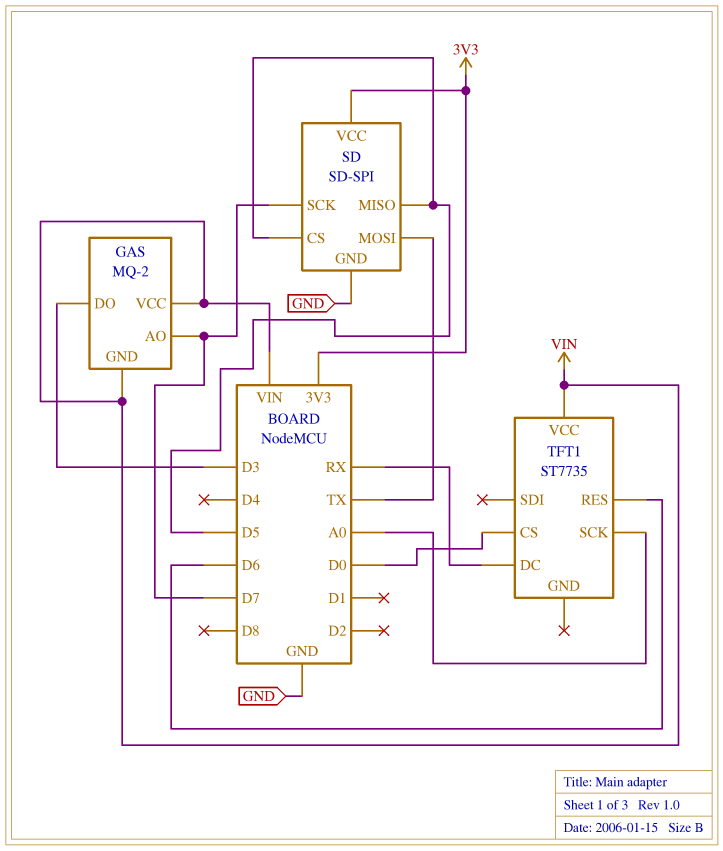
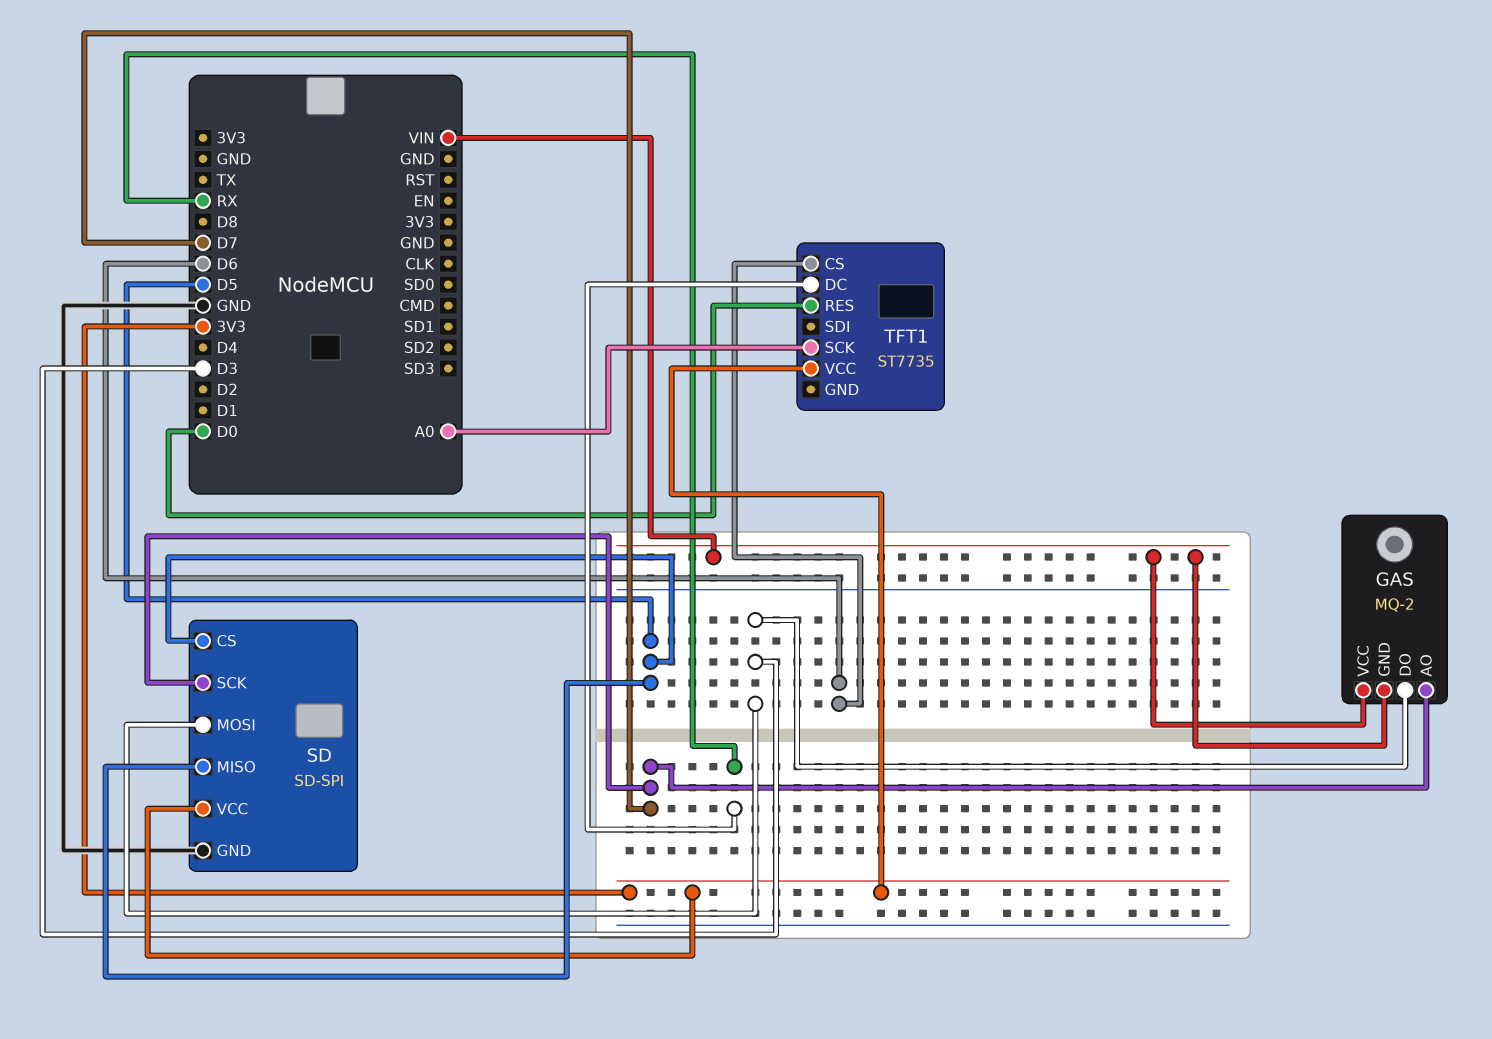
SD pin MOSI: TX -> D3
TFT1 pin CS: D0 -> D6
TFT1 pin RES: D6 -> D0
TFT1 pin VCC: VIN -> 3V3

